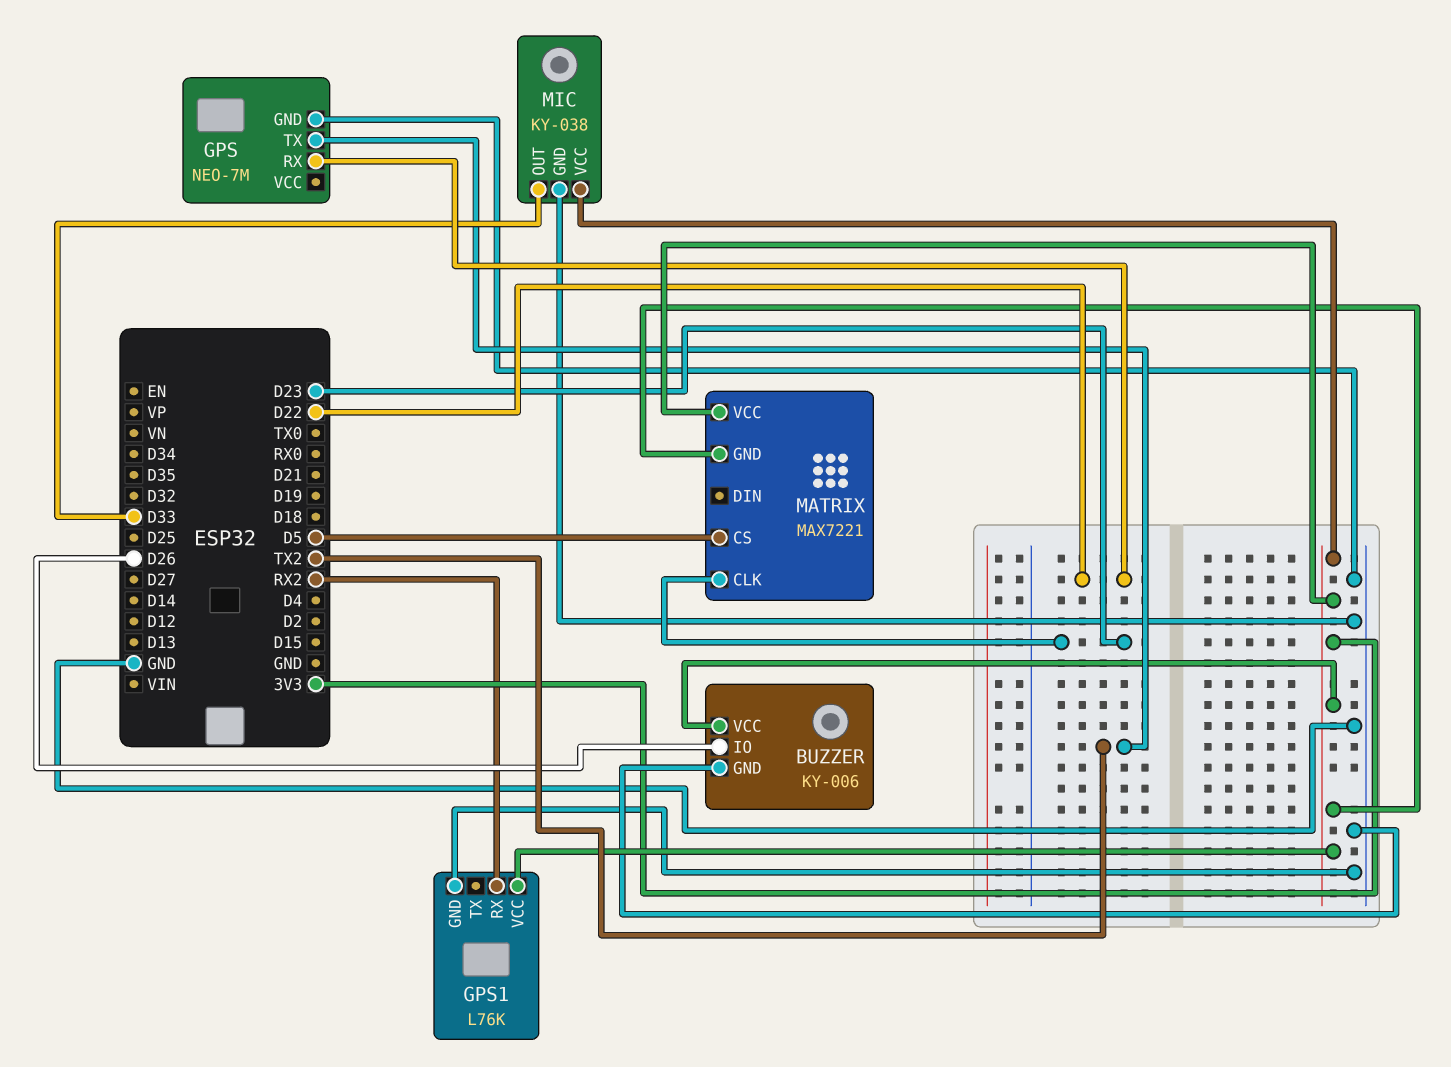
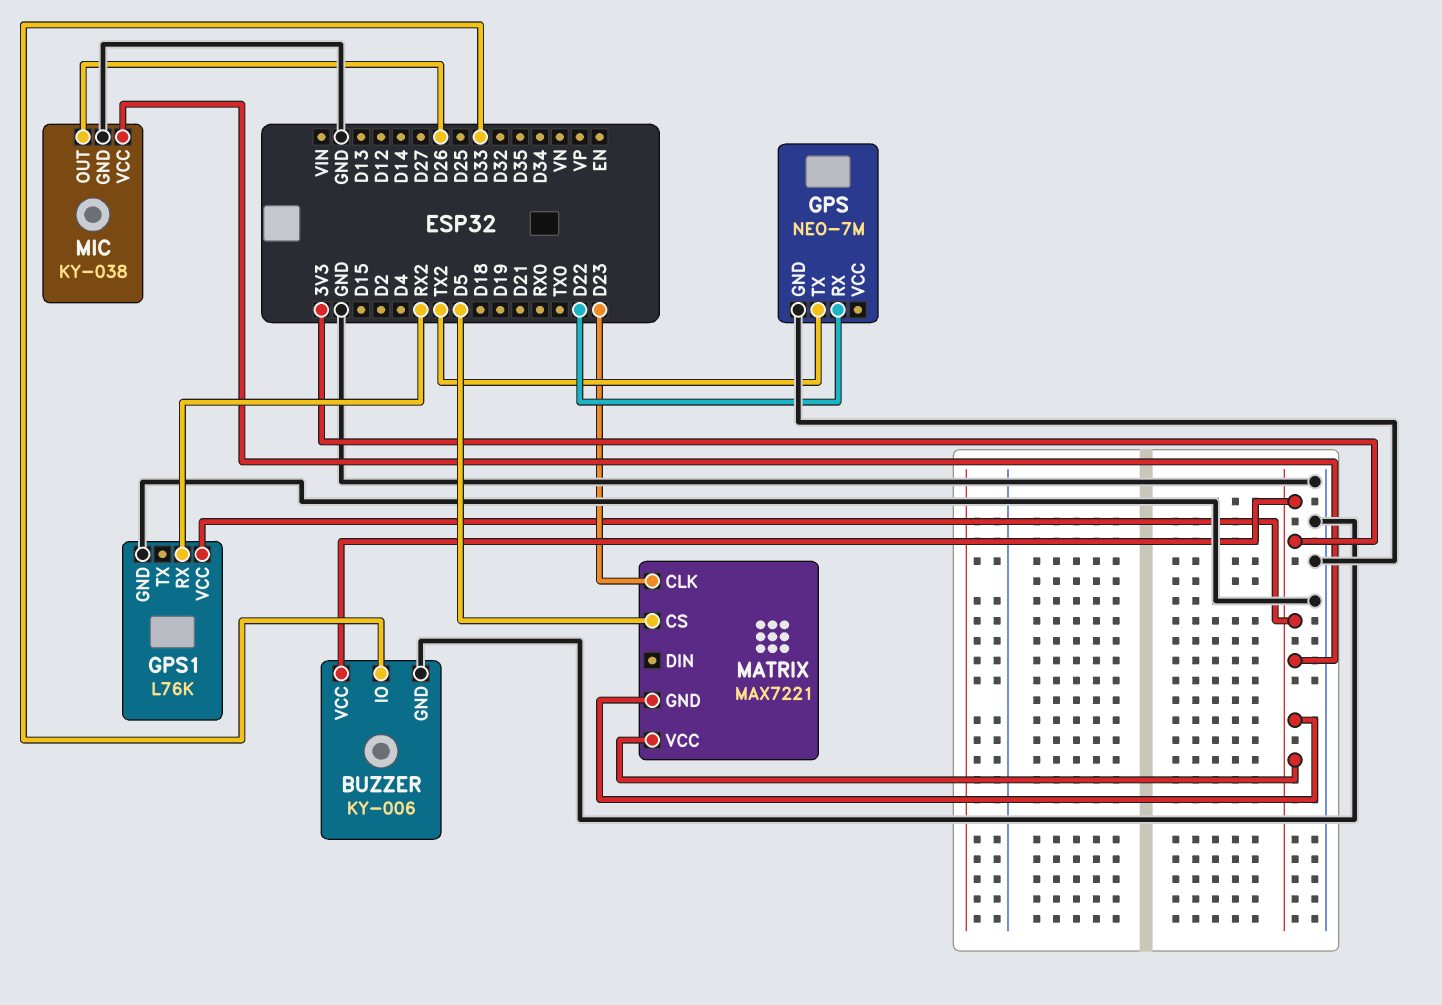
BUZZER pin IO: D26 -> D33
MIC pin OUT: D33 -> D26

